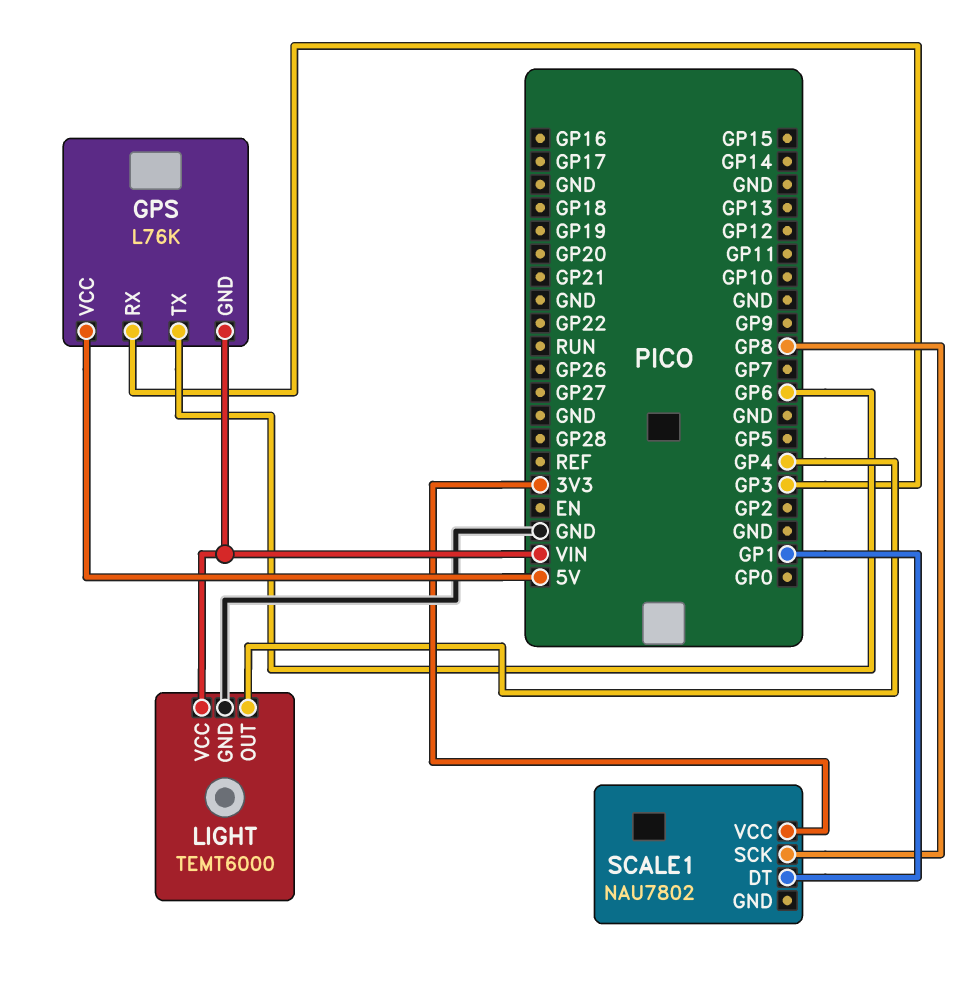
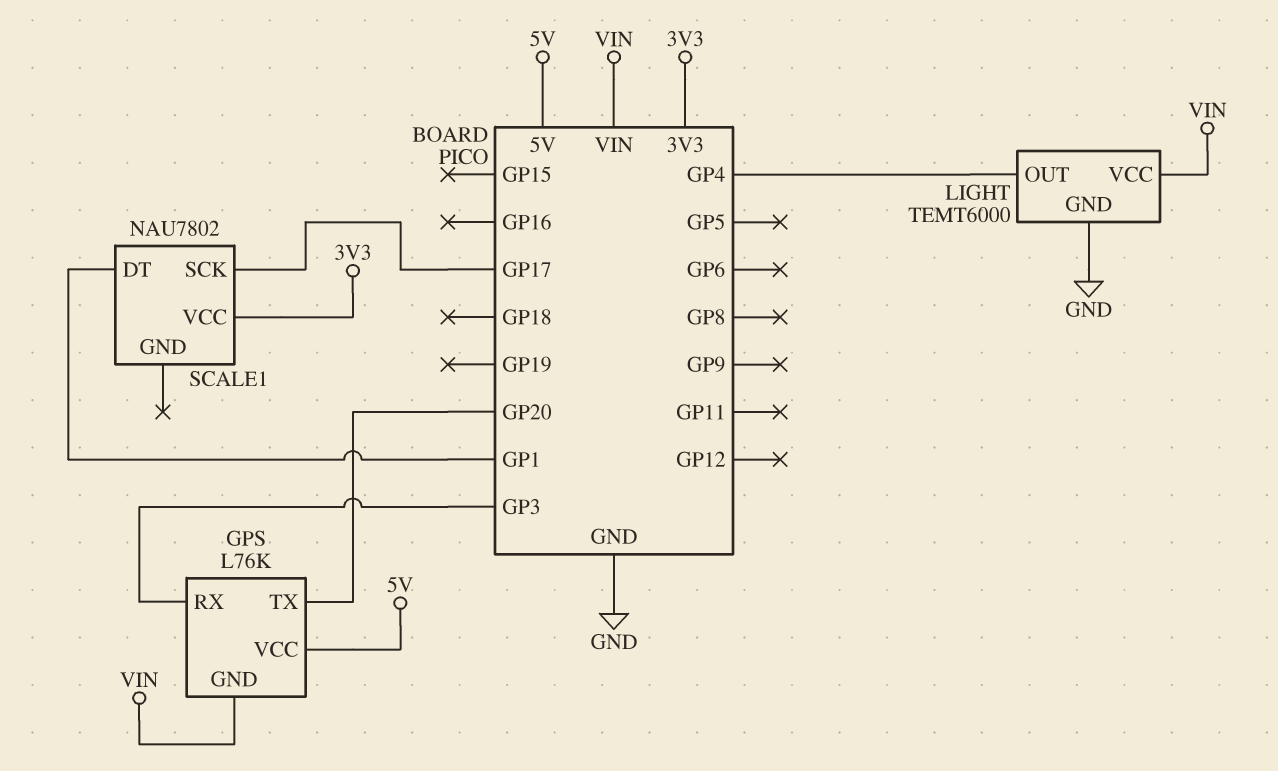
GPS pin TX: GP6 -> GP20
SCALE1 pin SCK: GP8 -> GP17

